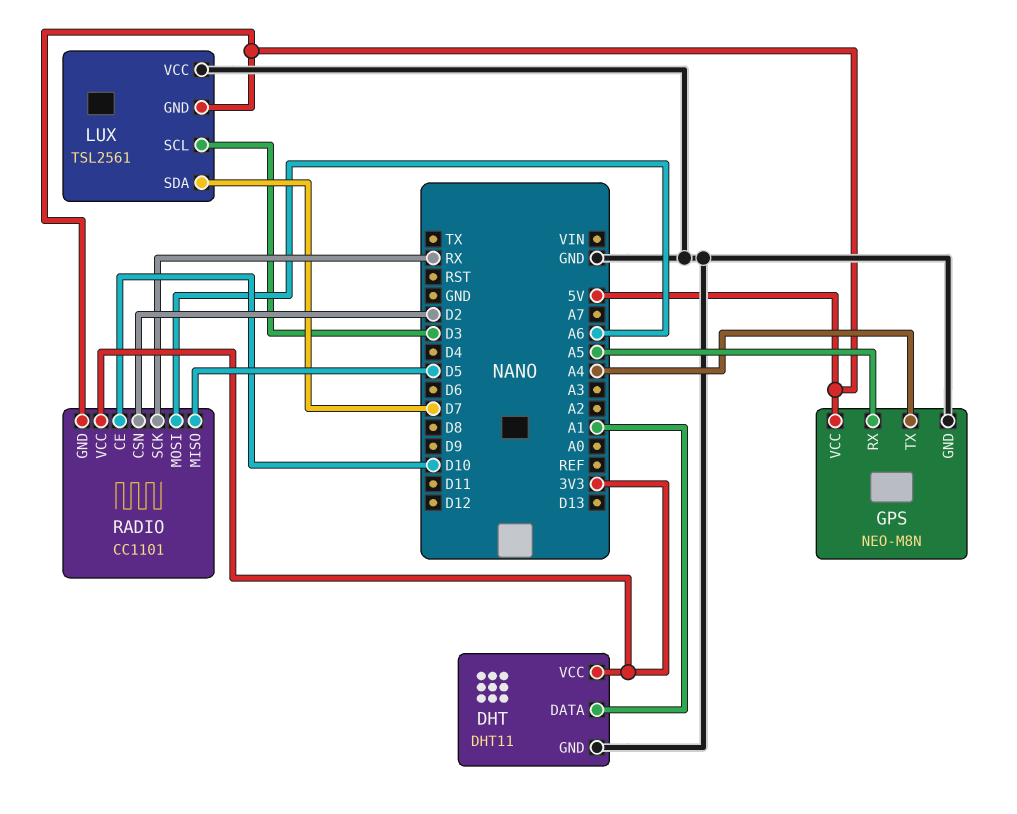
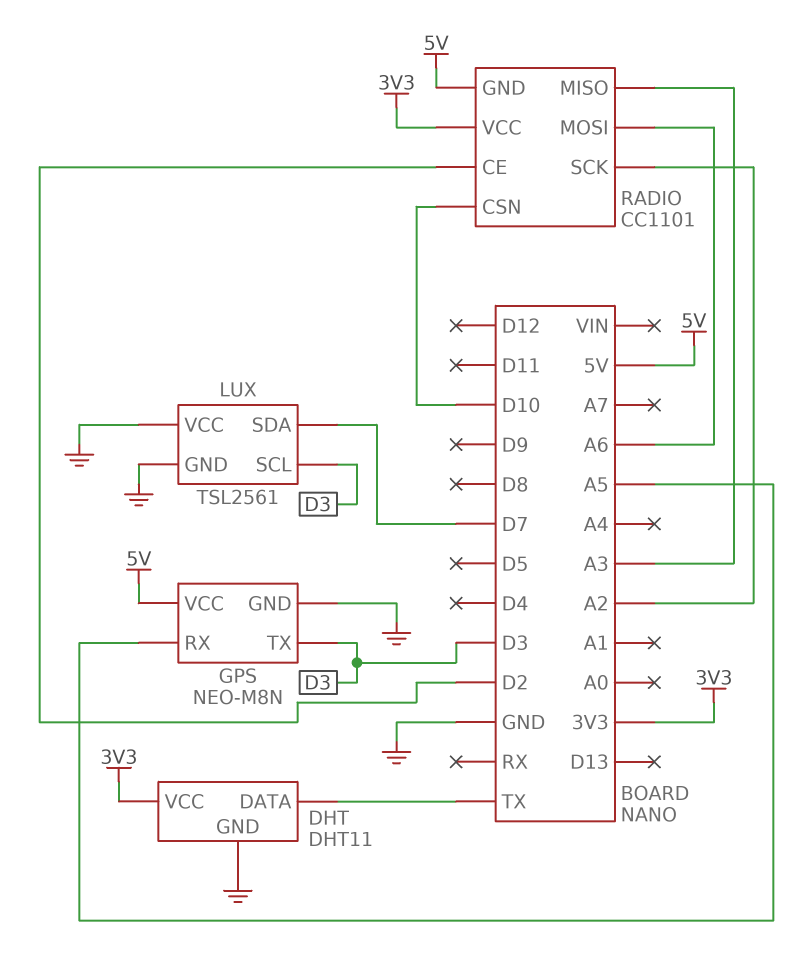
DHT pin DATA: A1 -> TX
GPS pin TX: A4 -> D3
LUX pin GND: 5V -> GND
RADIO pin CE: D10 -> D2
RADIO pin CSN: D2 -> D10
RADIO pin MISO: D5 -> A3
RADIO pin SCK: RX -> A2

